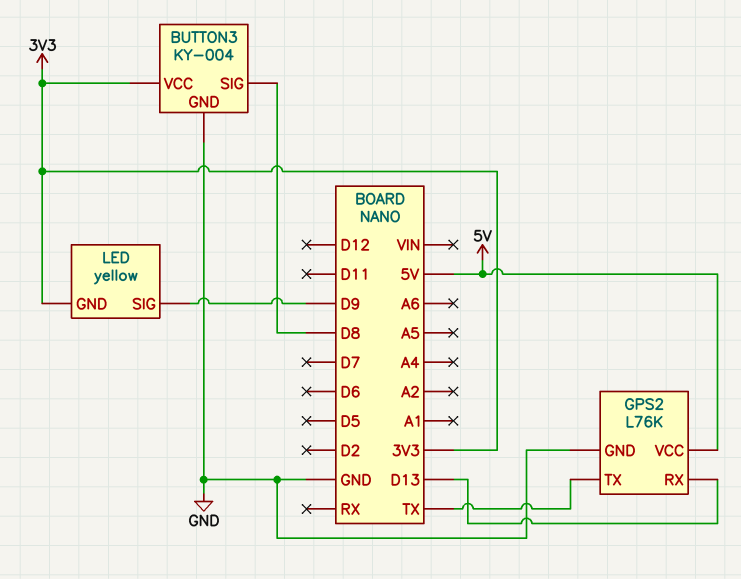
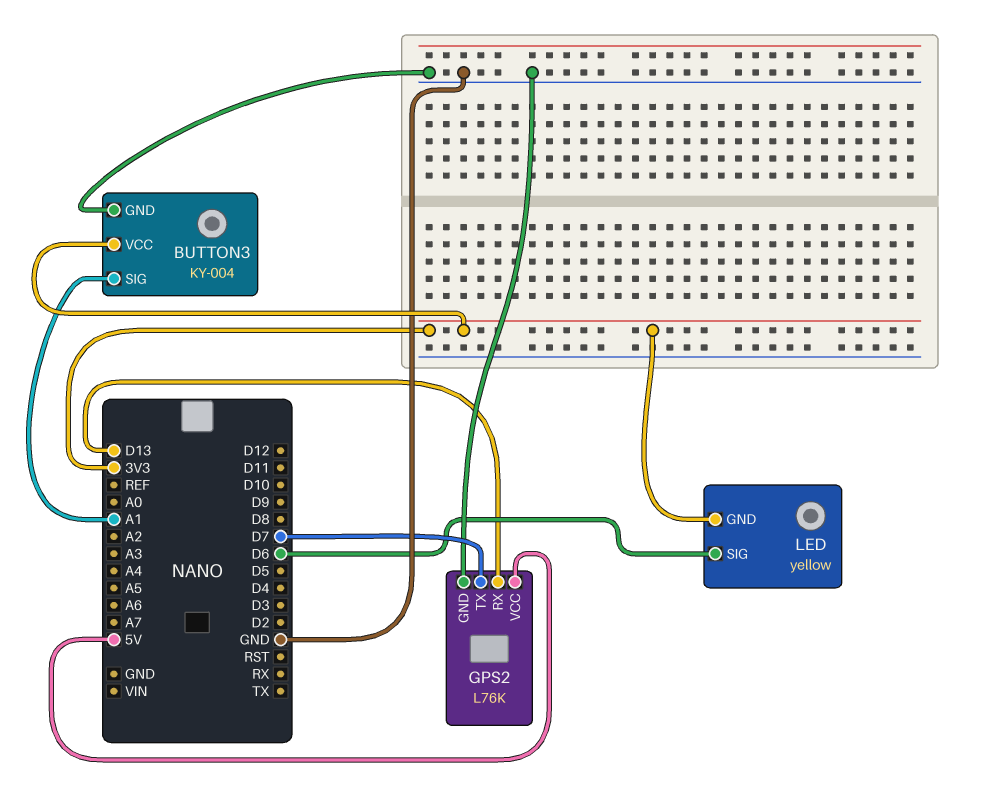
BUTTON3 pin SIG: D8 -> A1
GPS2 pin TX: TX -> D7
LED pin SIG: D9 -> D6

